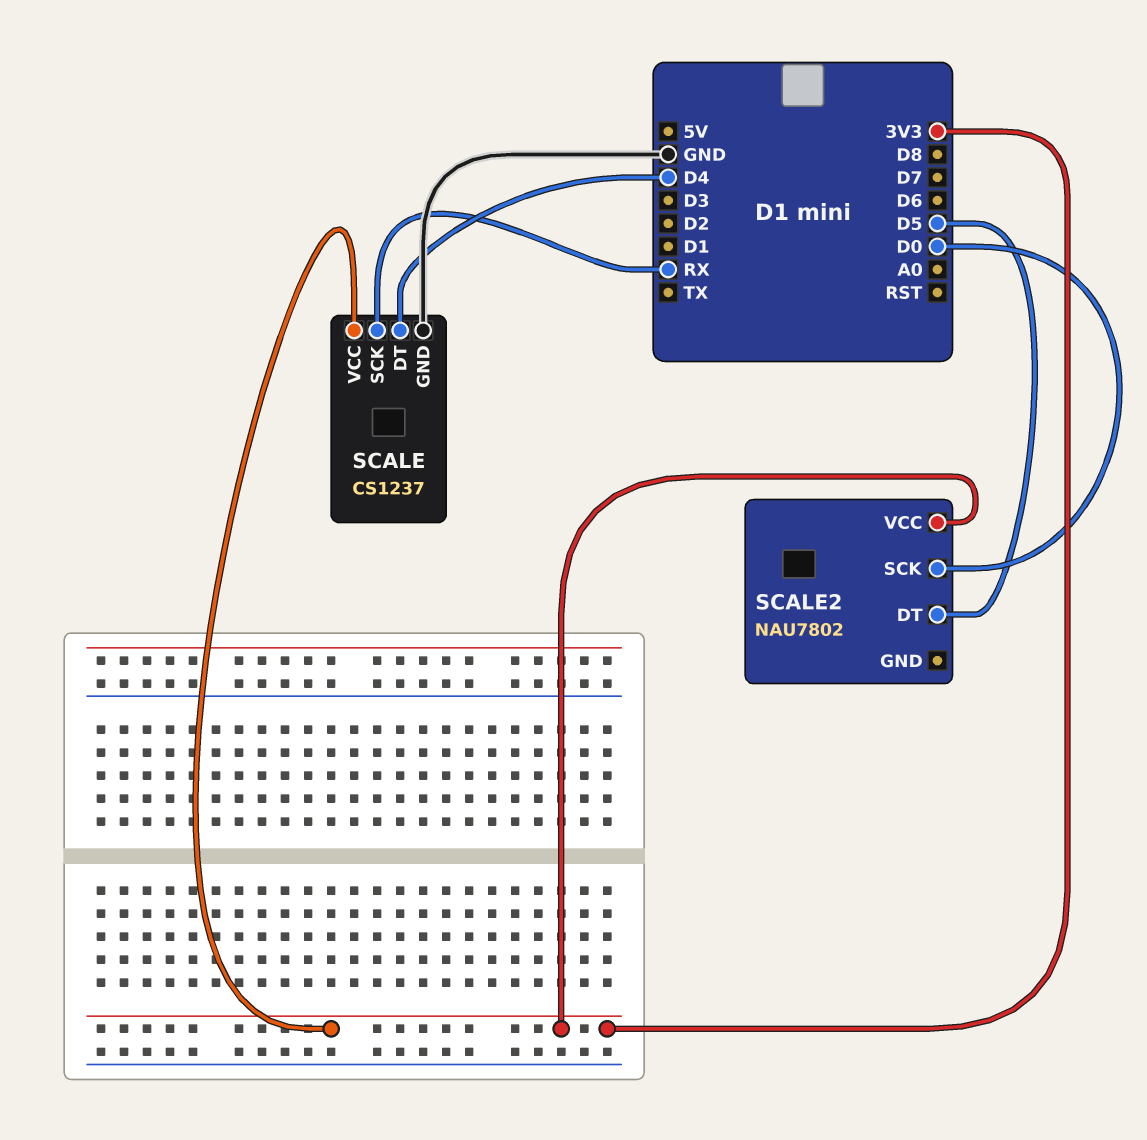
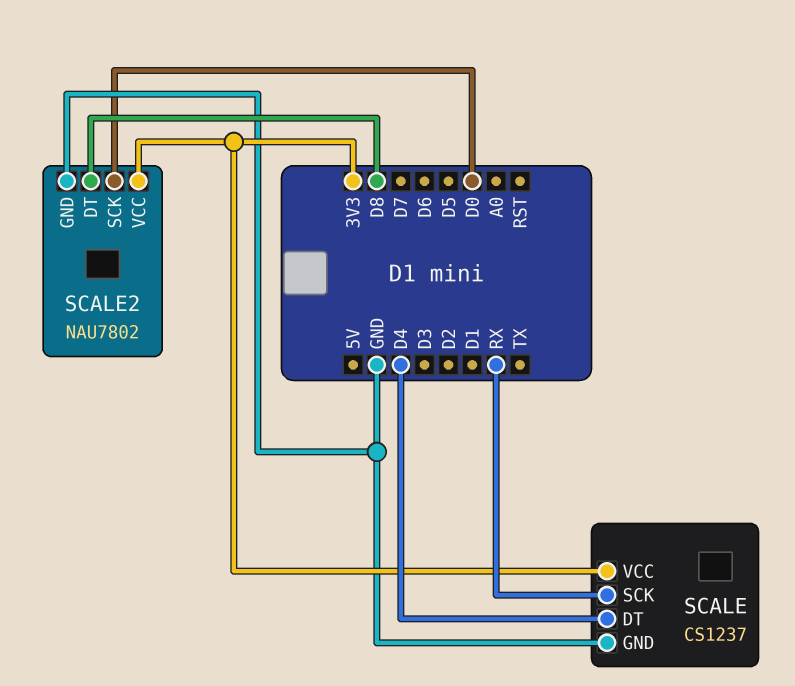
SCALE2 pin DT: D5 -> D8
SCALE2 pin GND: none -> GND

